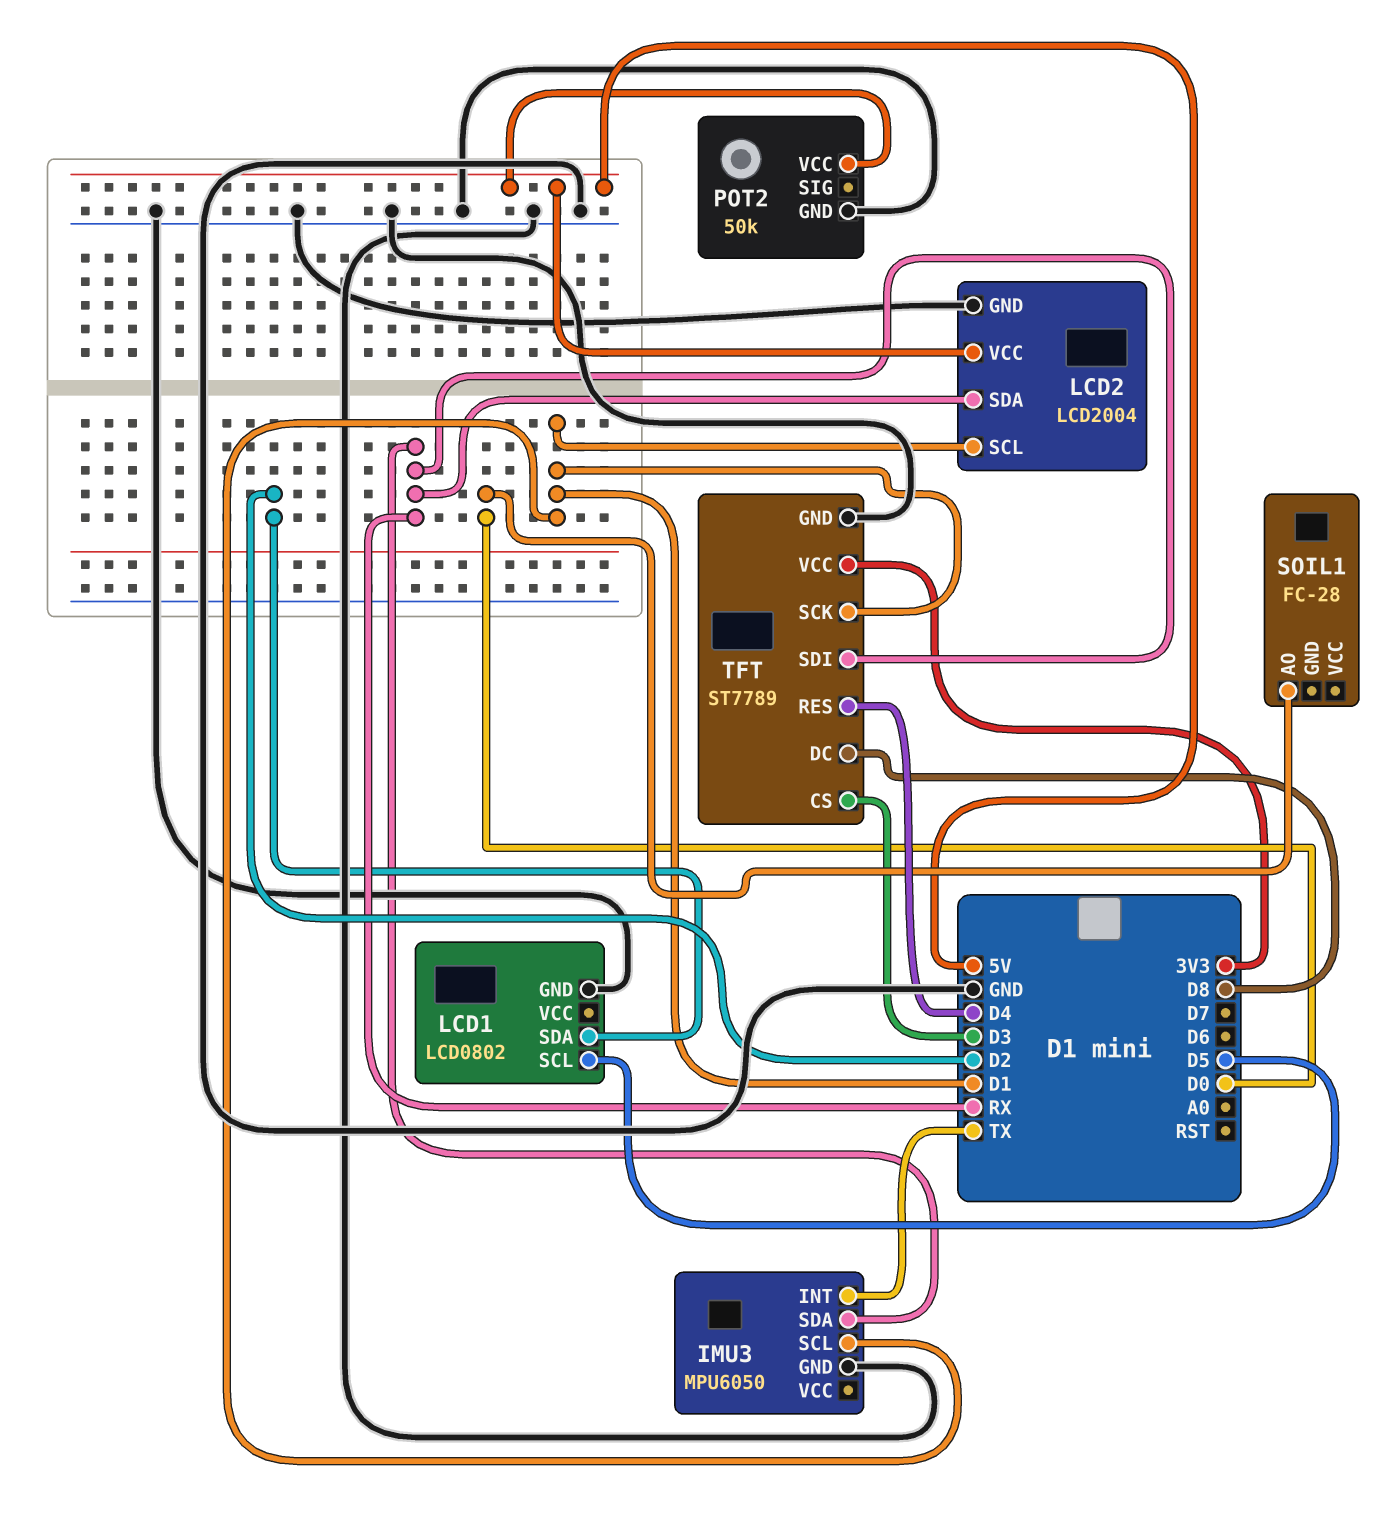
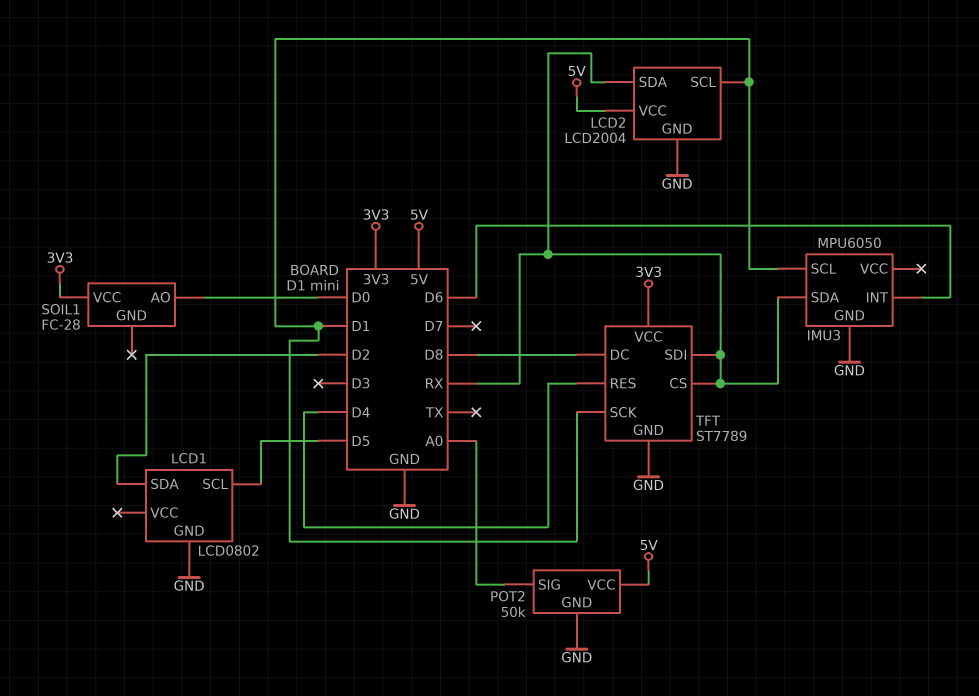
IMU3 pin INT: TX -> D6
POT2 pin SIG: none -> A0
SOIL1 pin VCC: none -> 3V3
TFT pin CS: D3 -> RX

